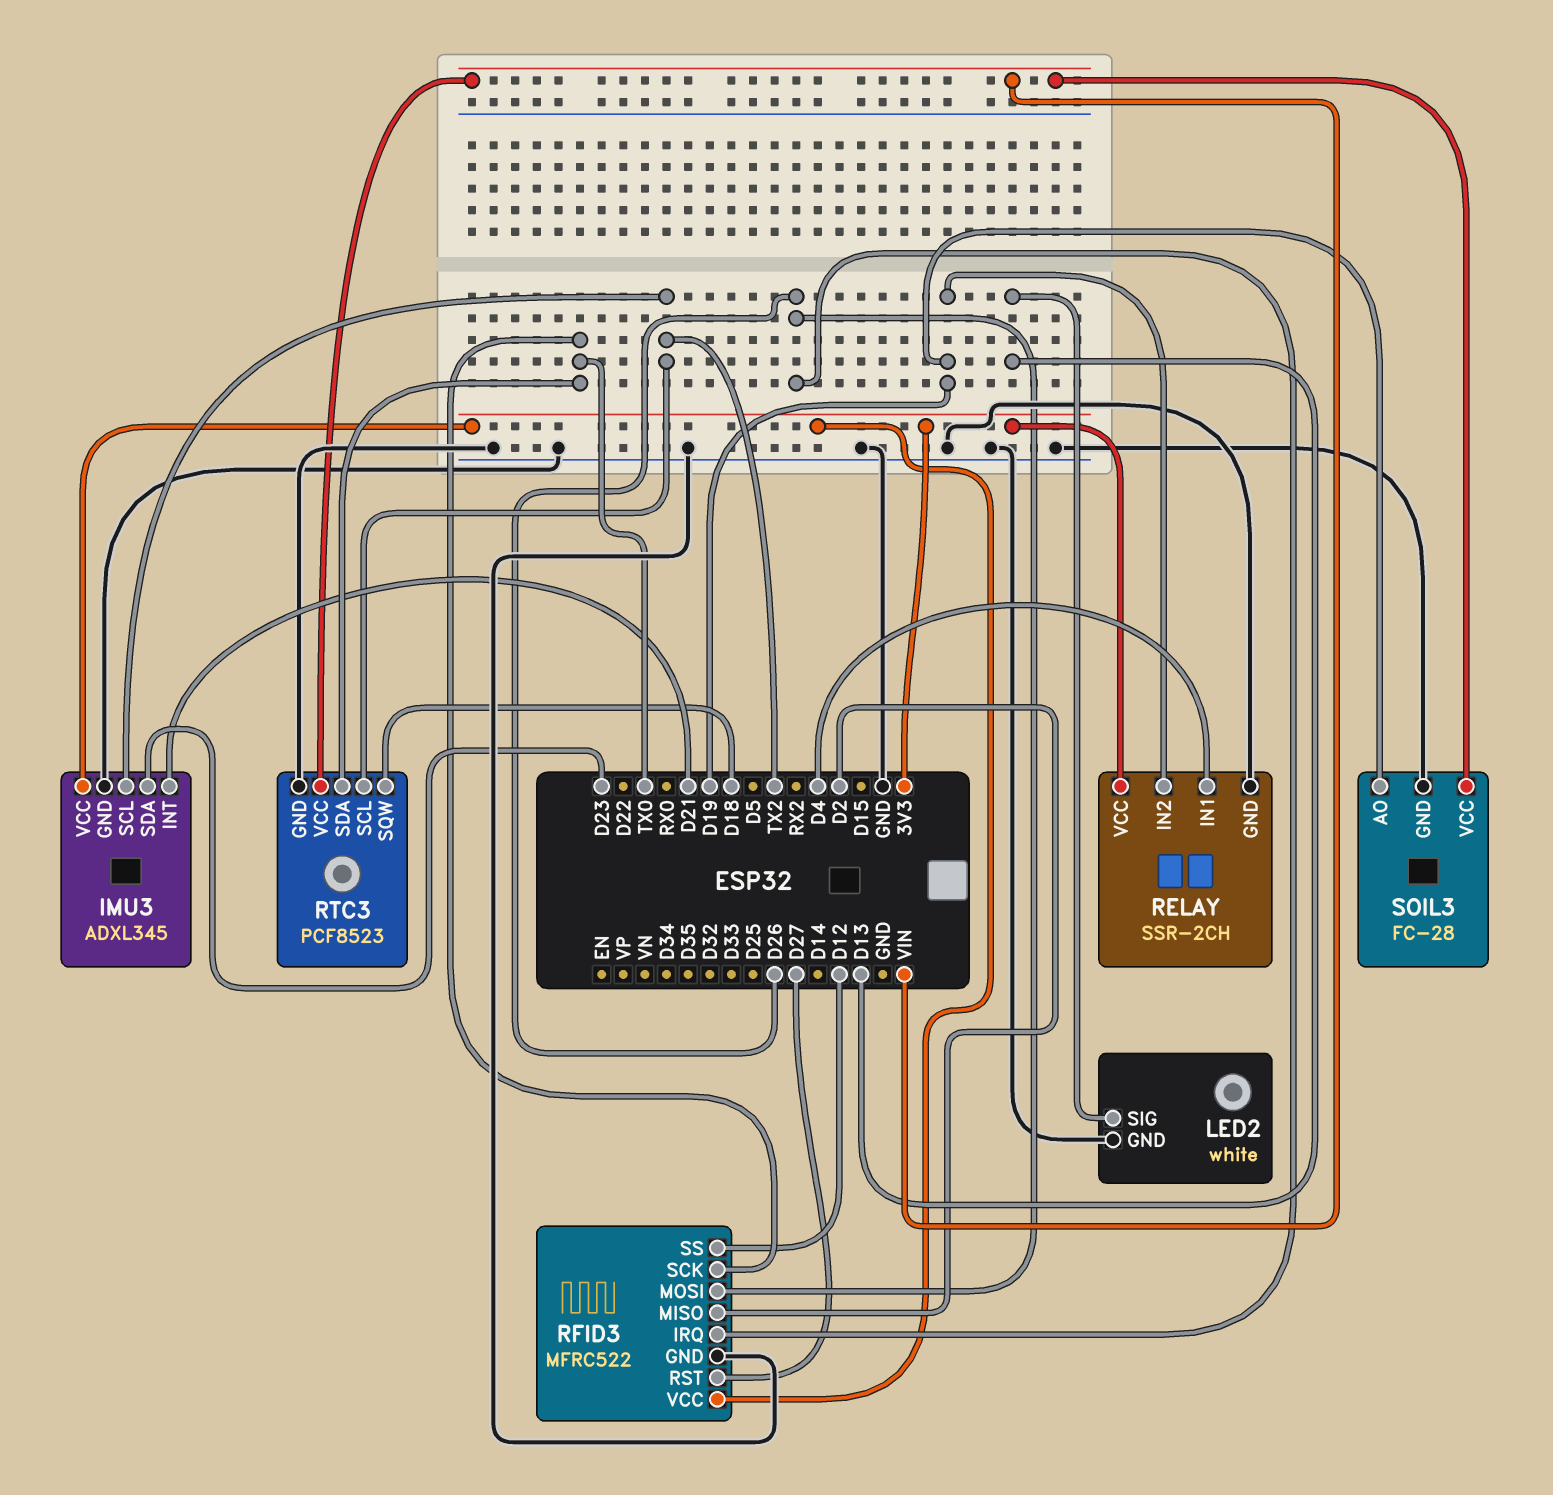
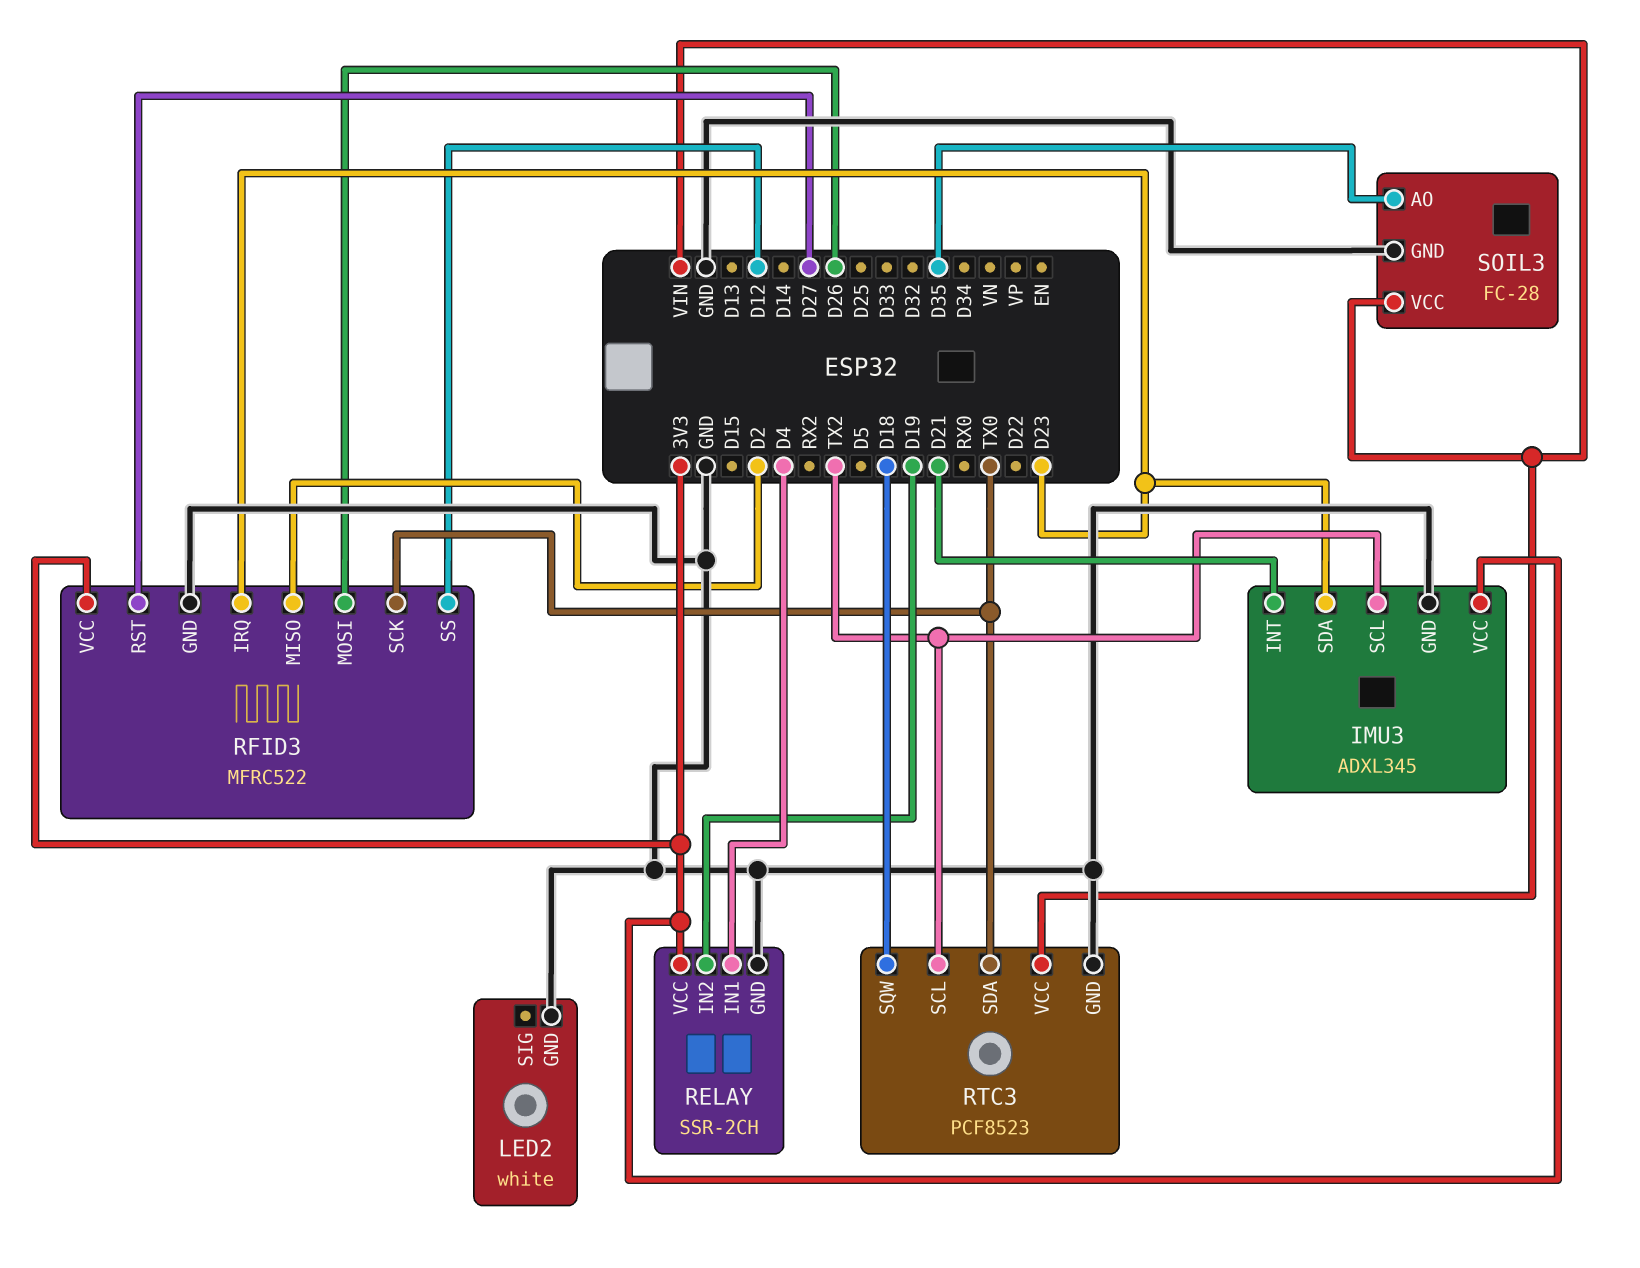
LED2 pin SIG: D13 -> none
RFID3 pin IRQ: D26 -> D23
SOIL3 pin AO: D19 -> D35

